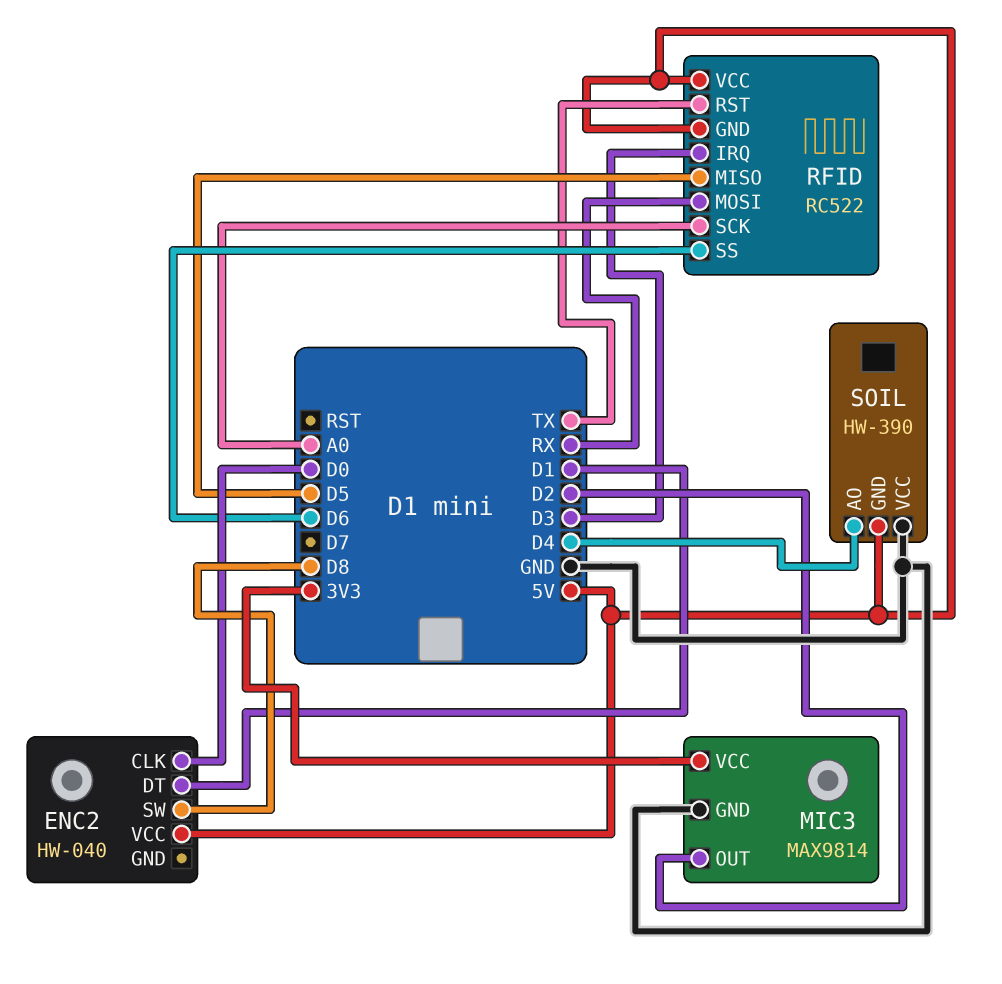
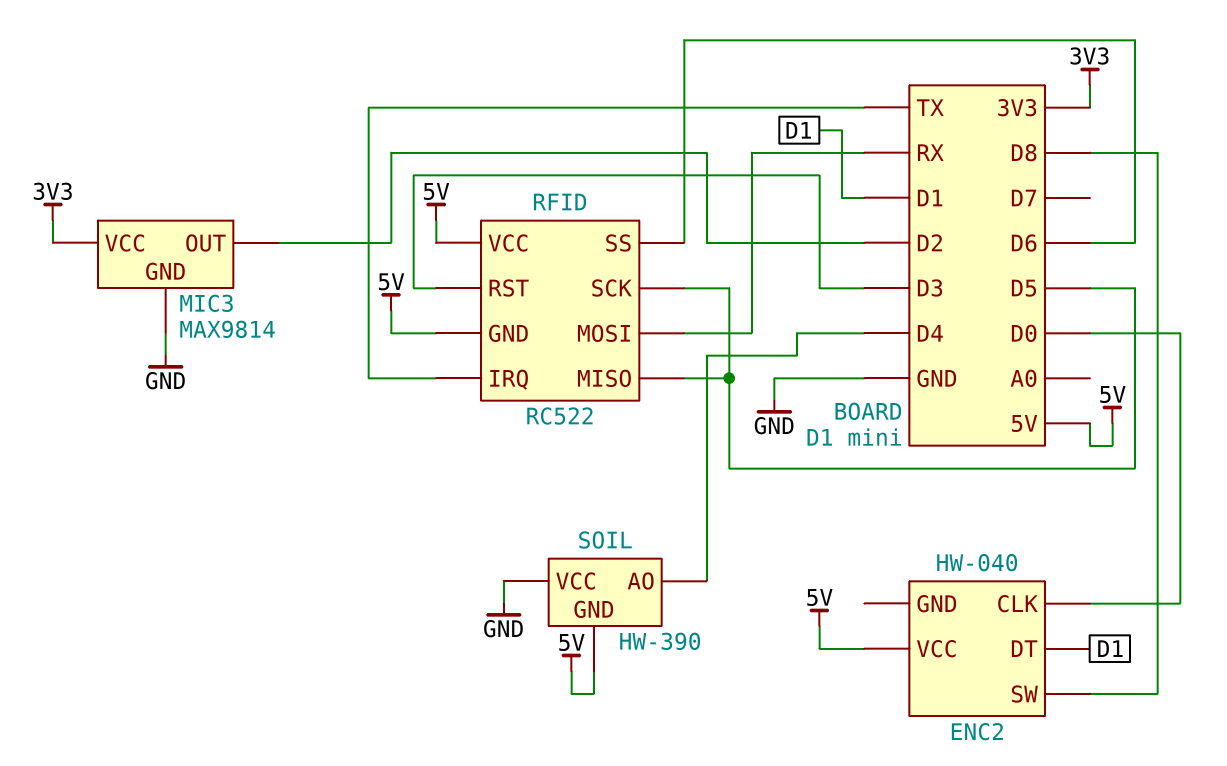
RFID pin IRQ: D3 -> TX
RFID pin RST: TX -> D3
RFID pin SCK: A0 -> D5

